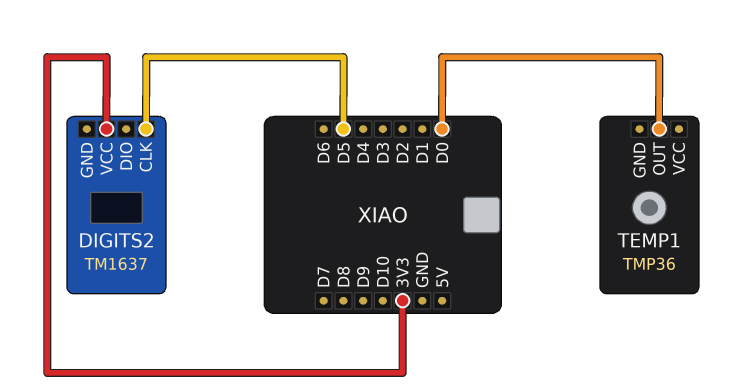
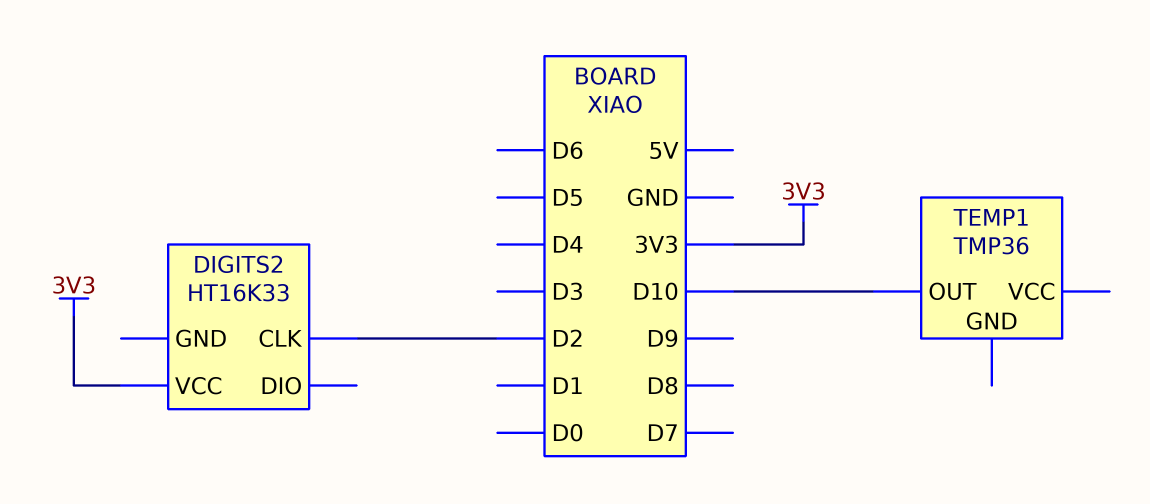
DIGITS2: TM1637 -> HT16K33
DIGITS2 pin CLK: D5 -> D2
TEMP1 pin OUT: D0 -> D10

